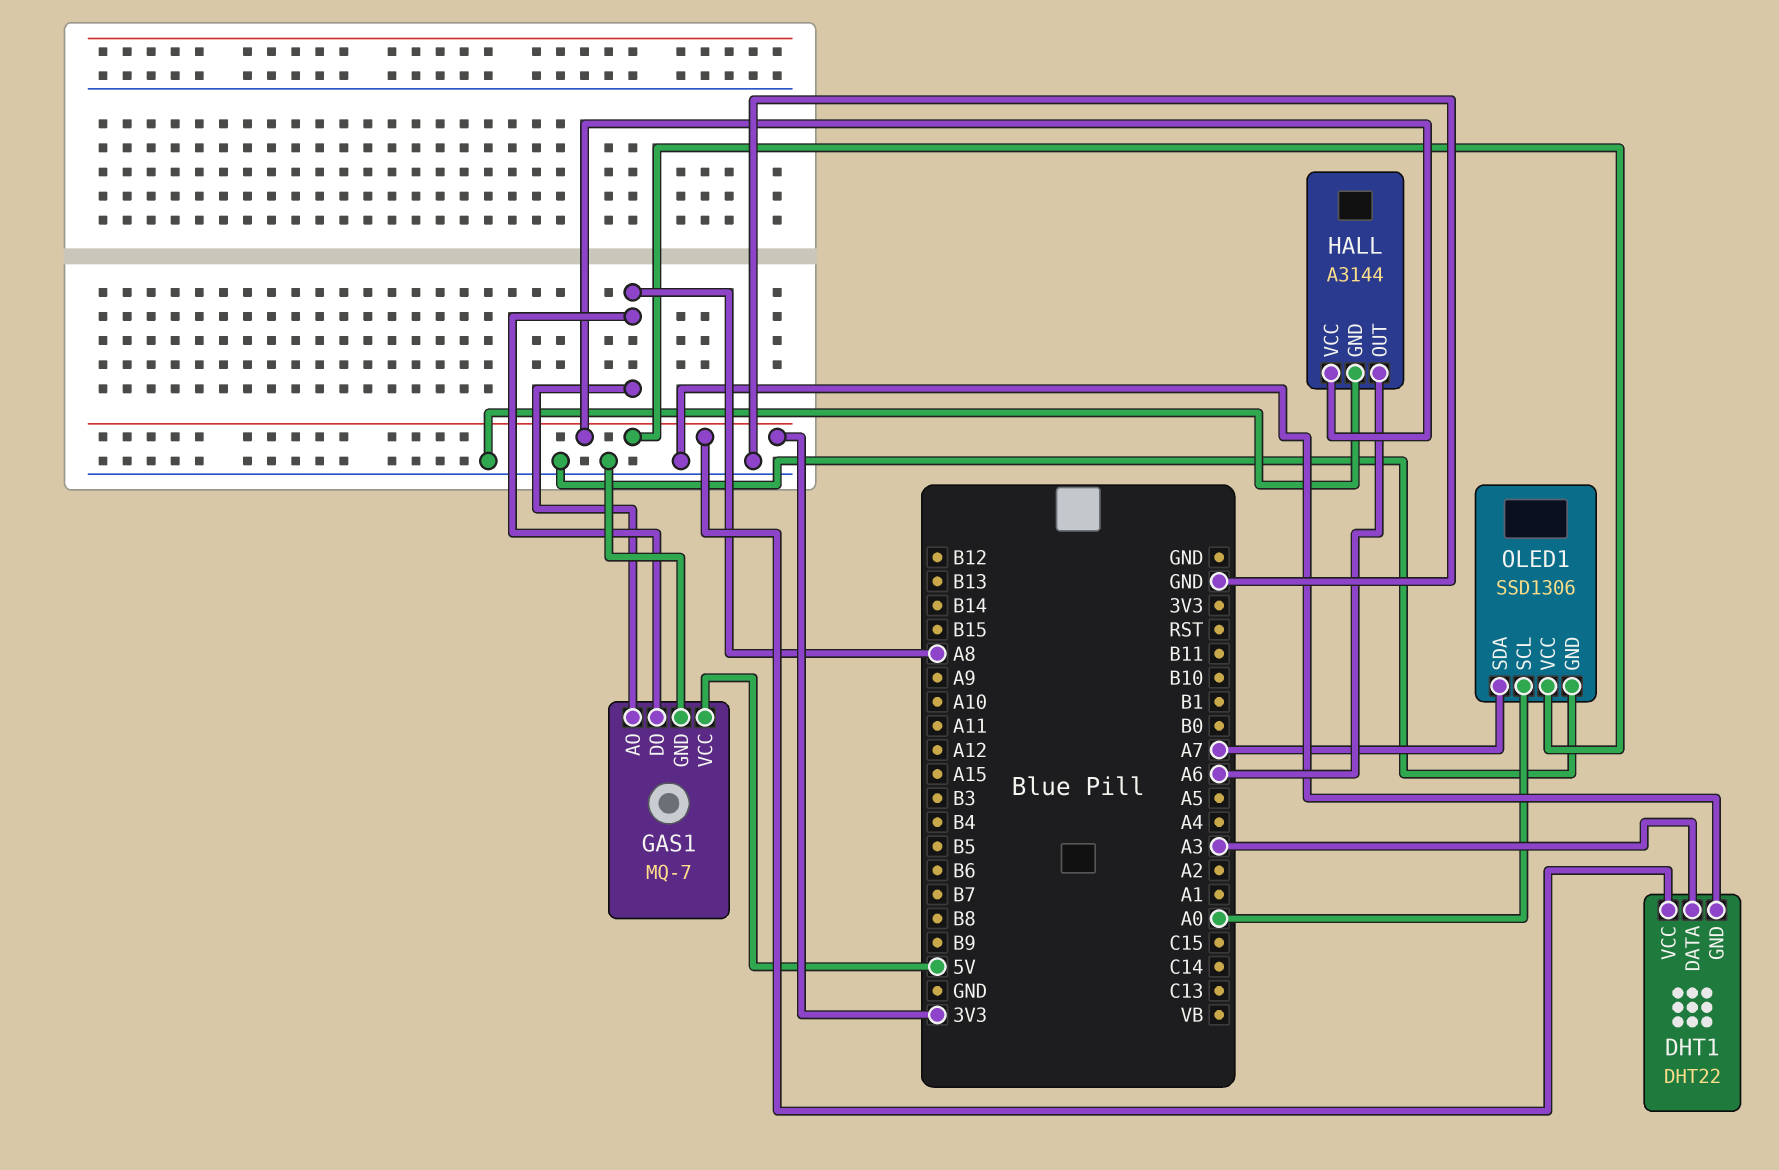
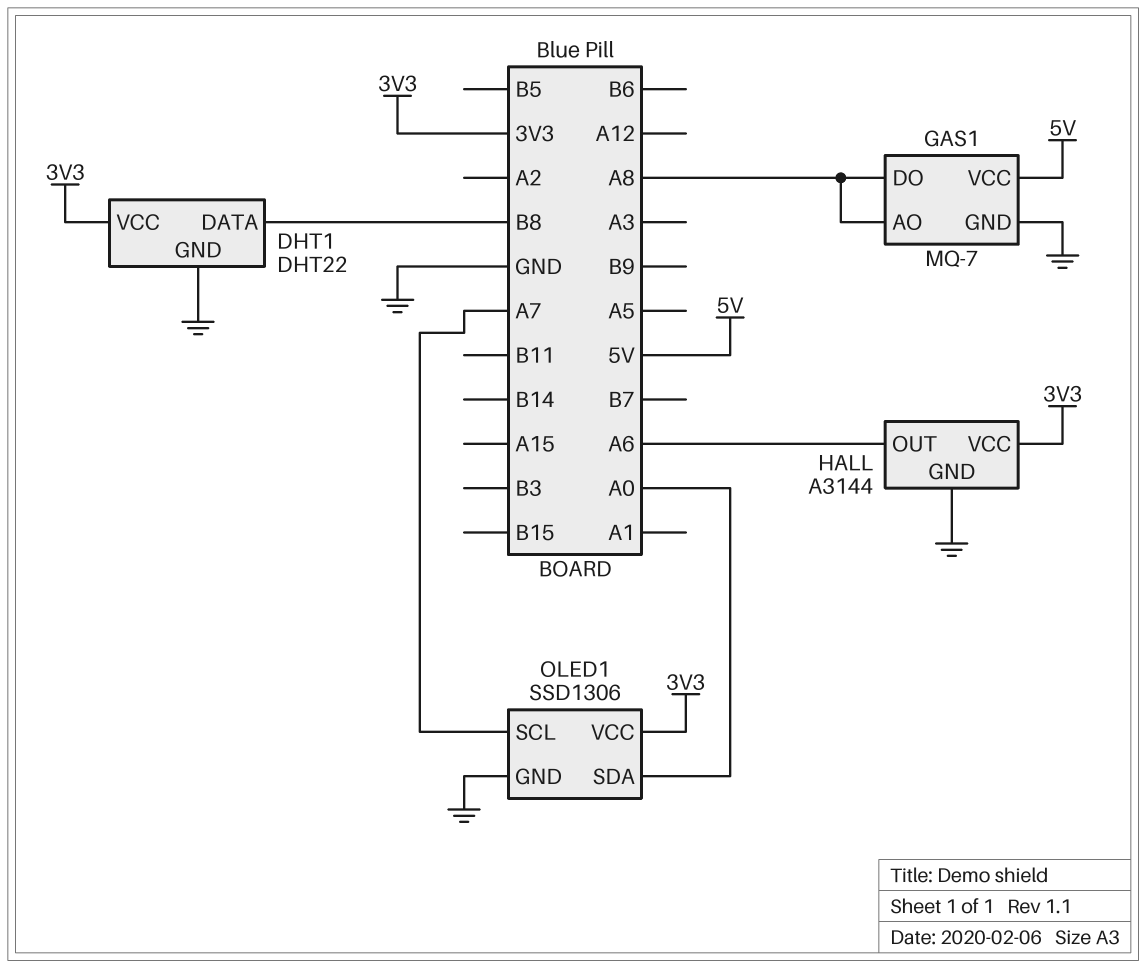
DHT1 pin DATA: A3 -> B8
OLED1 pin SCL: A0 -> A7
OLED1 pin SDA: A7 -> A0

